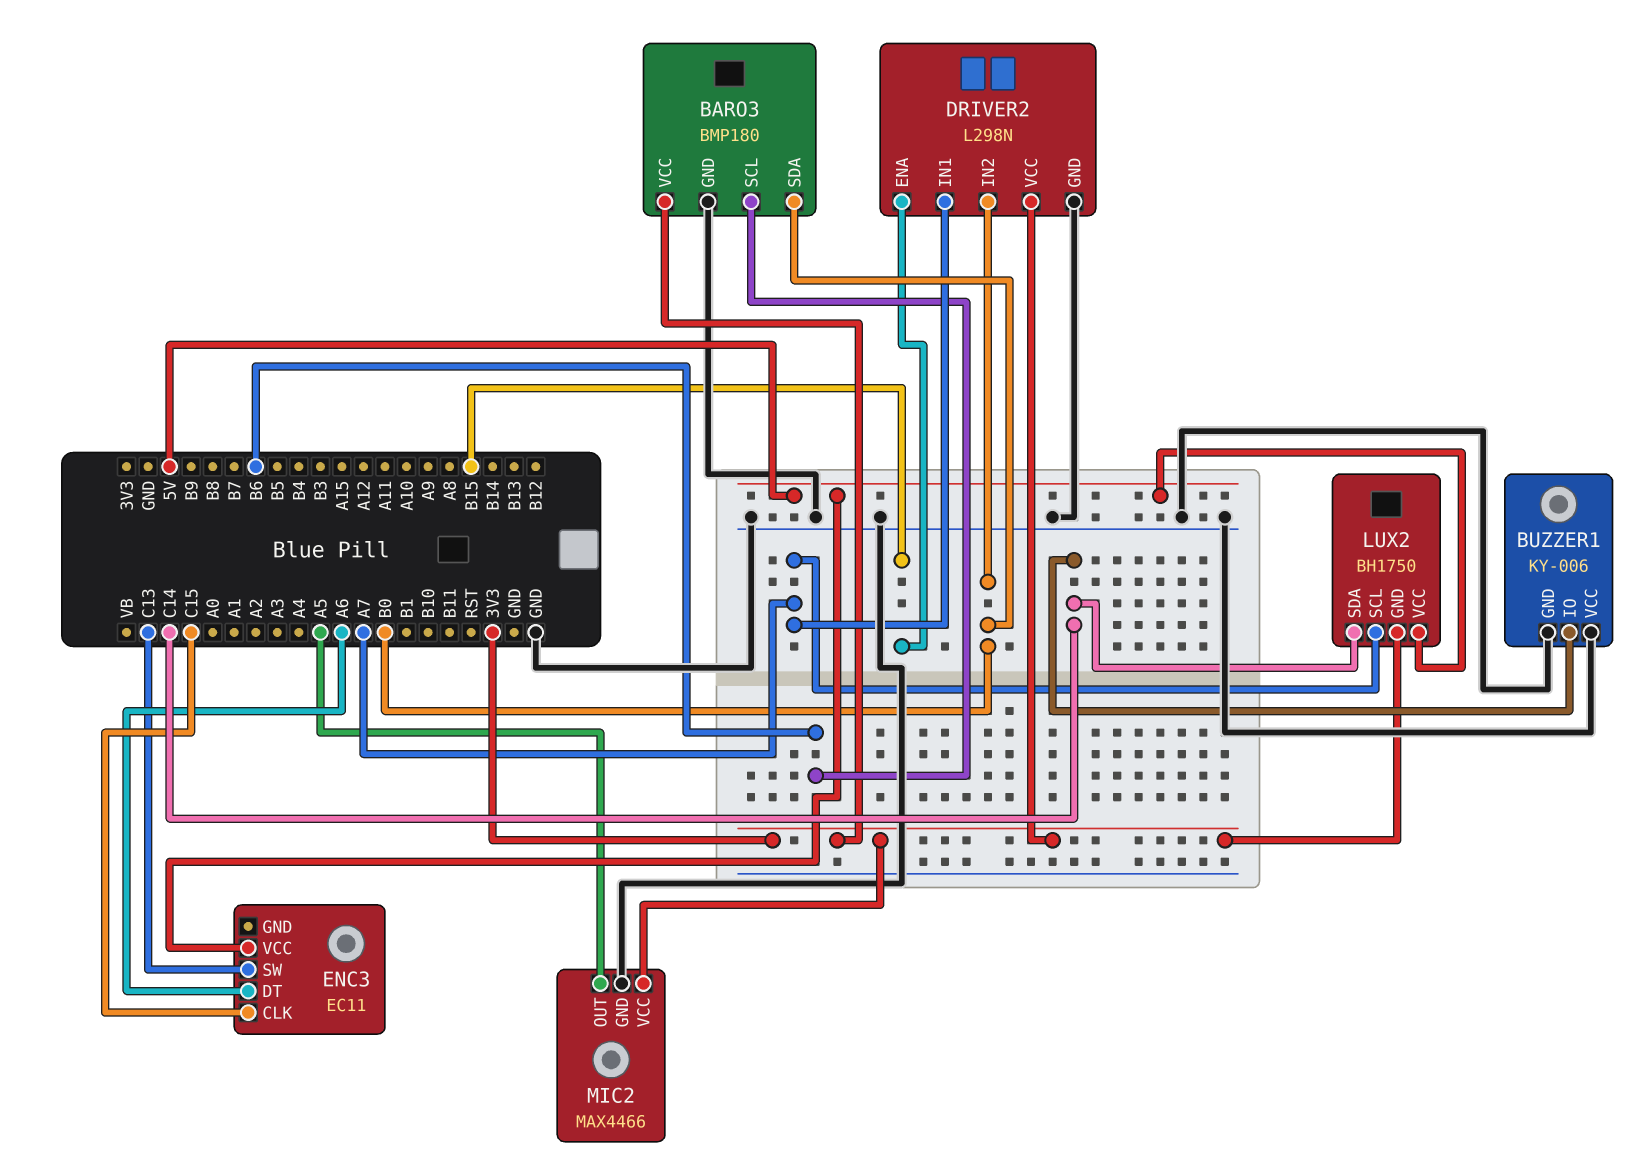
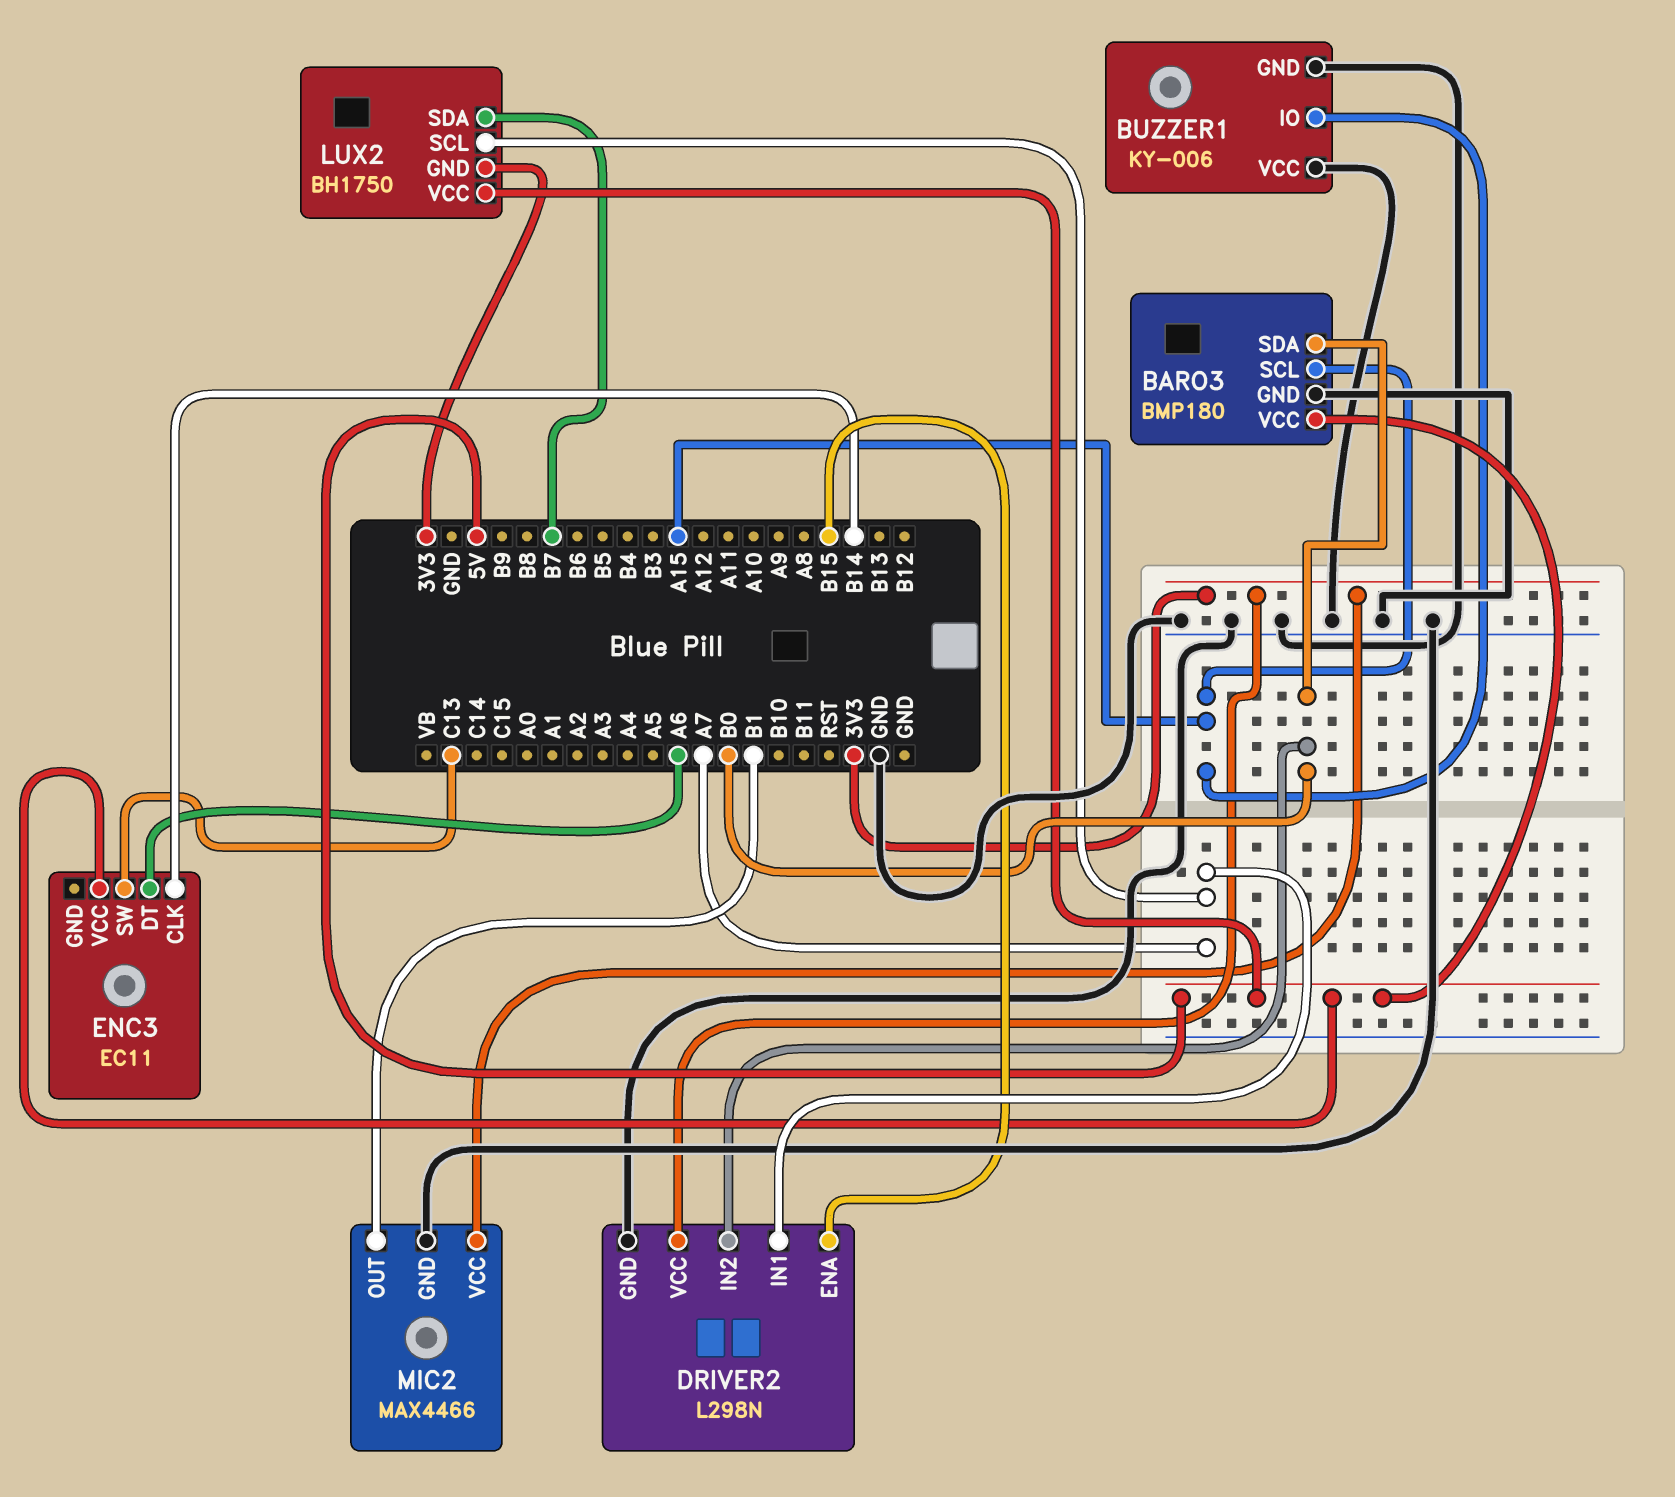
BARO3 pin SCL: B6 -> A15
BARO3 pin VCC: 3V3 -> 5V
BUZZER1 pin IO: C14 -> A15
ENC3 pin CLK: C15 -> B14
LUX2 pin SDA: C14 -> B7
MIC2 pin OUT: A5 -> B1

